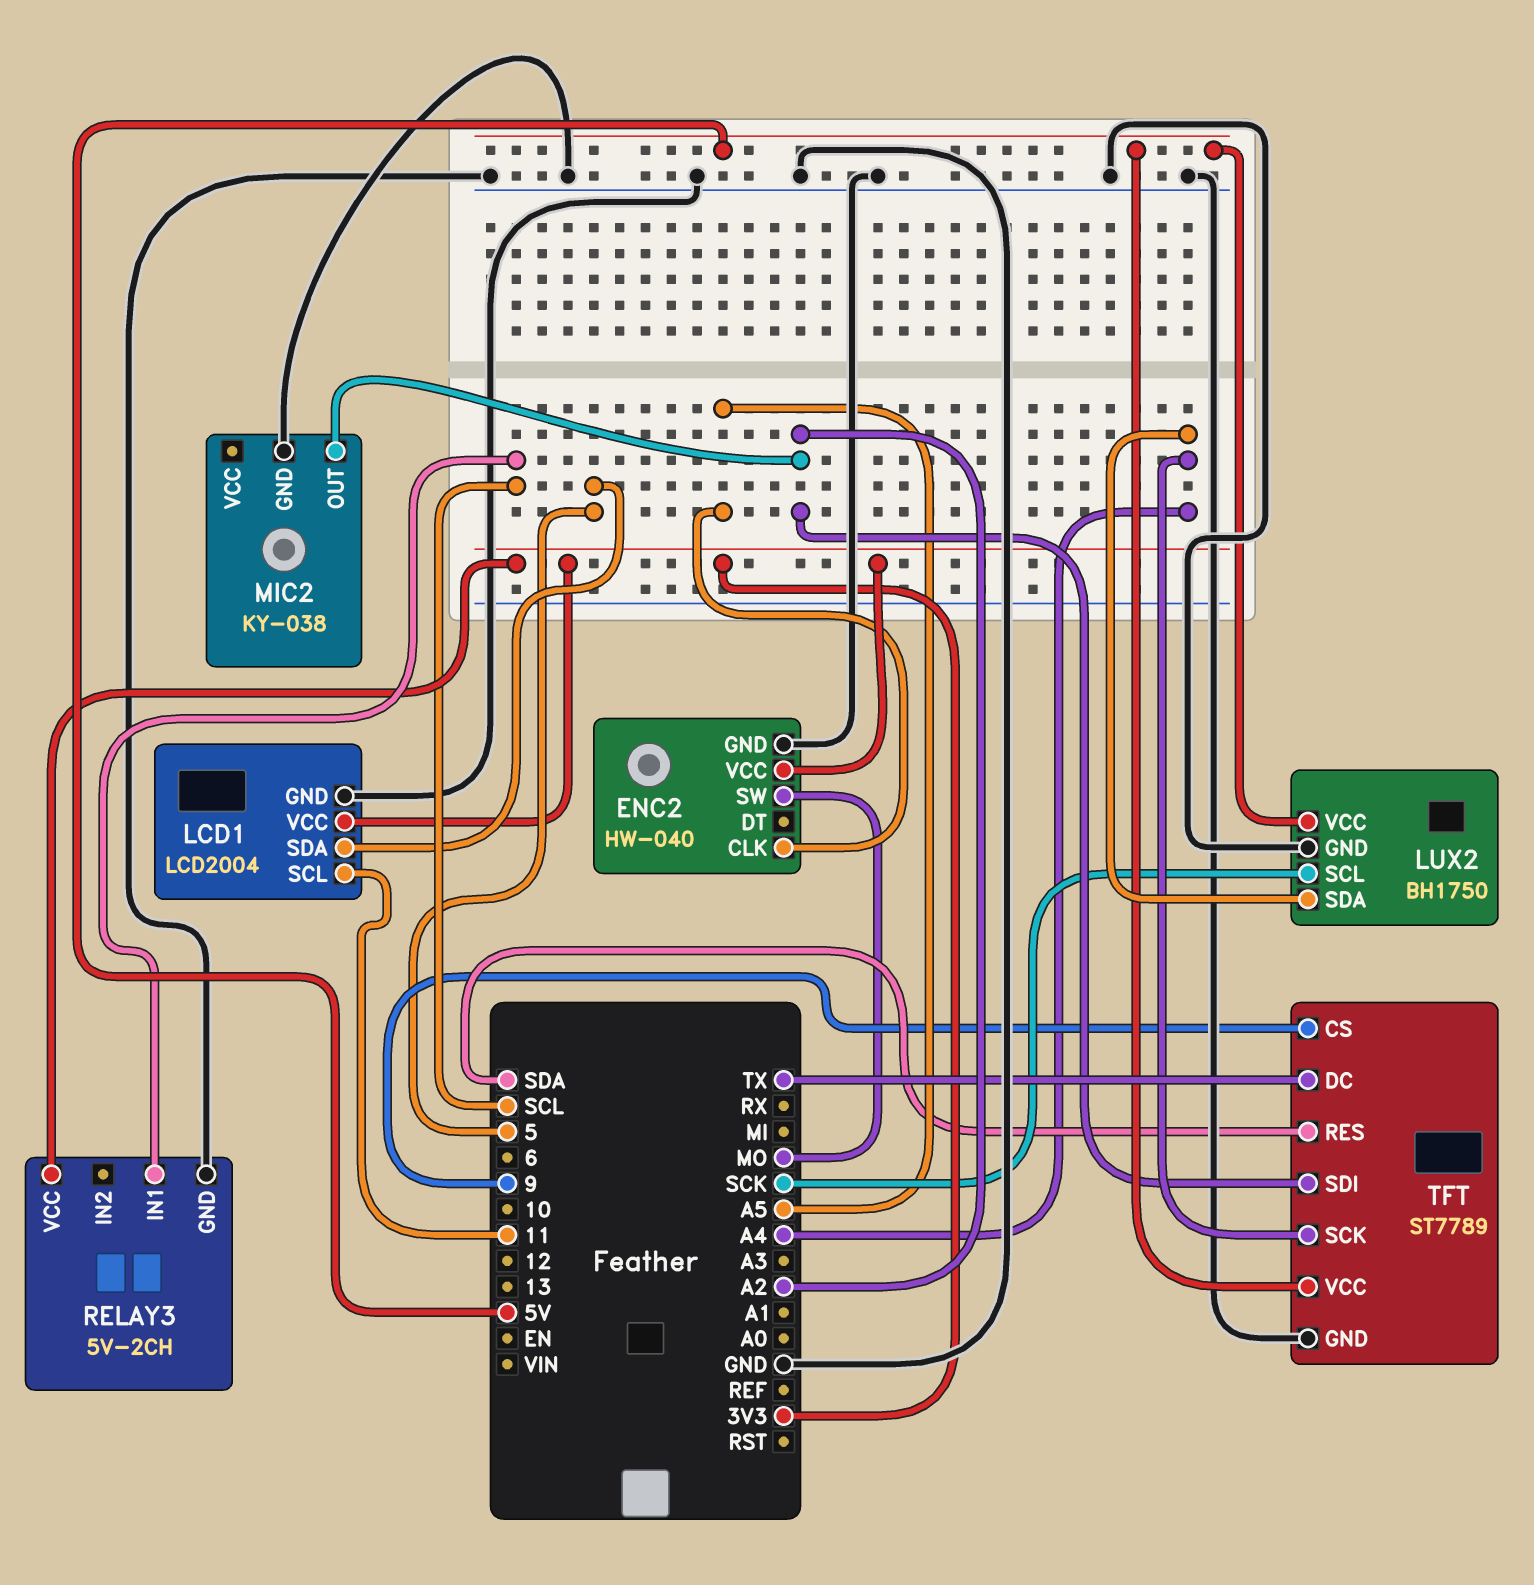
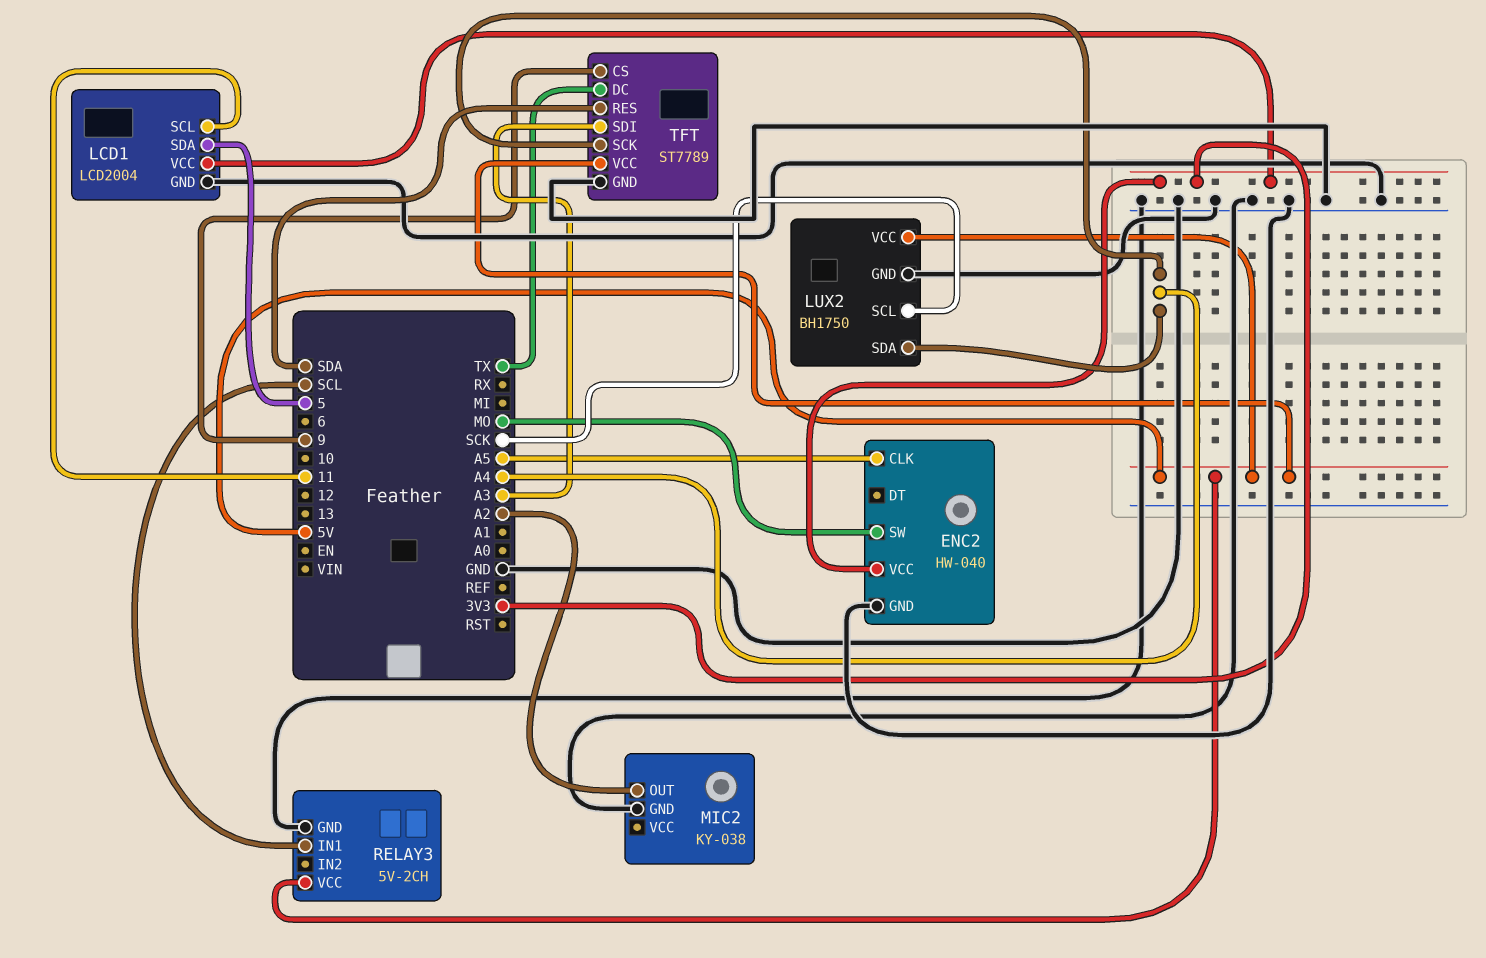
RELAY3 pin VCC: 3V3 -> 5V
TFT pin SDI: A2 -> A3

